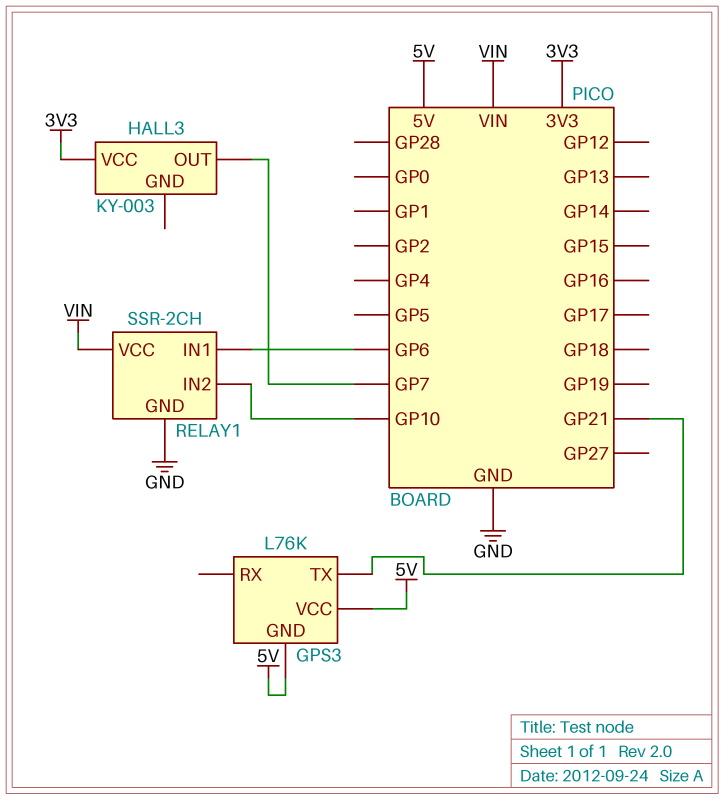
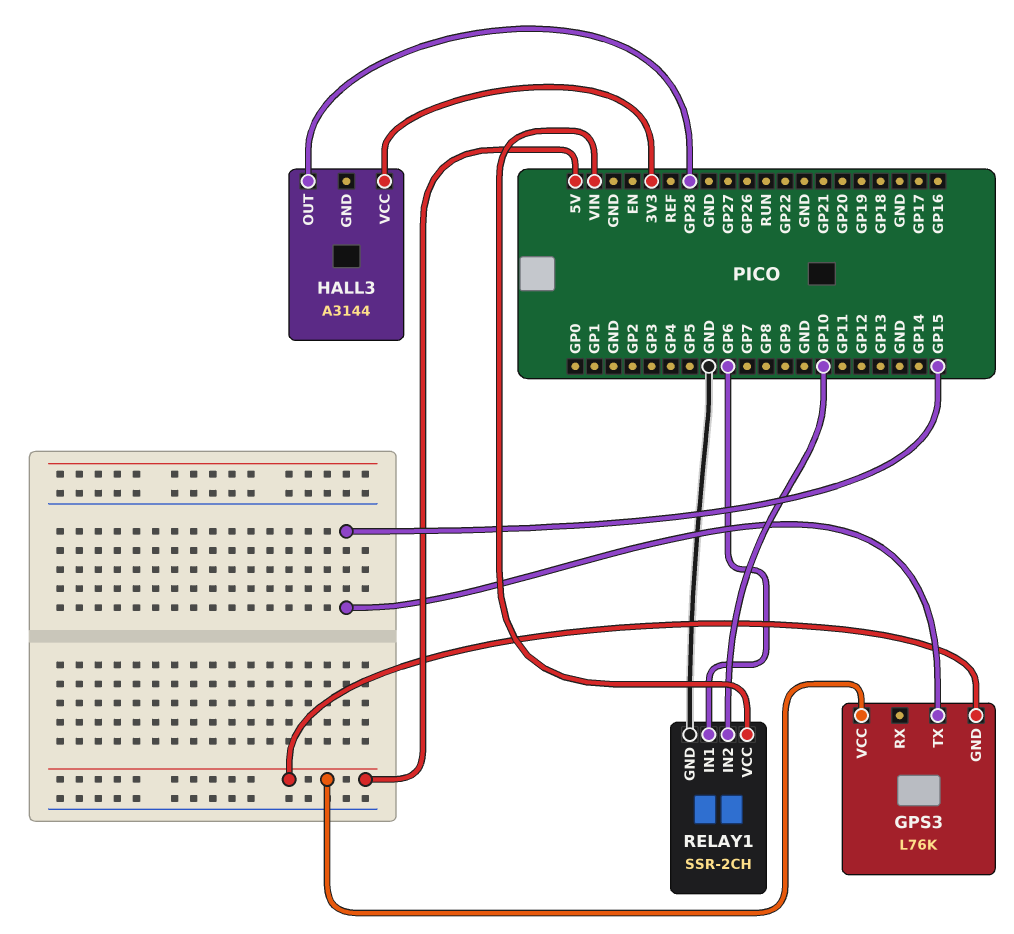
GPS3 pin TX: GP21 -> GP15
HALL3: KY-003 -> A3144
HALL3 pin OUT: GP7 -> GP28

